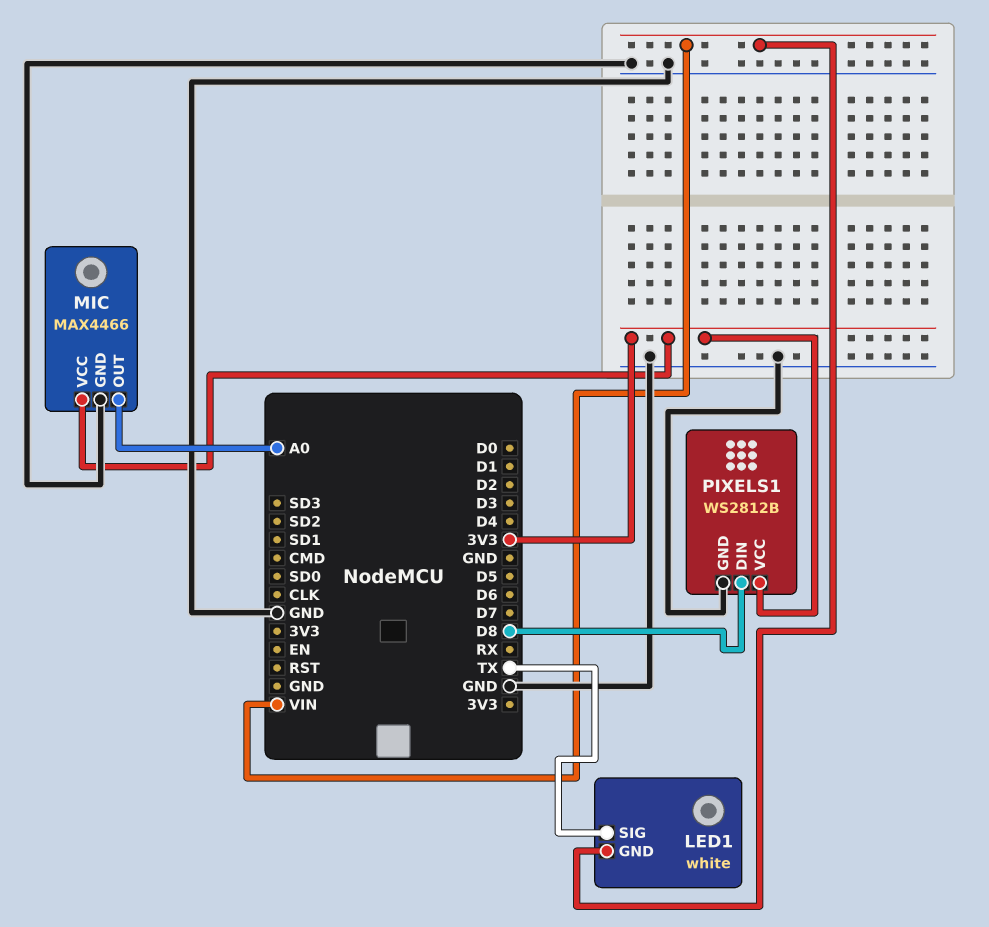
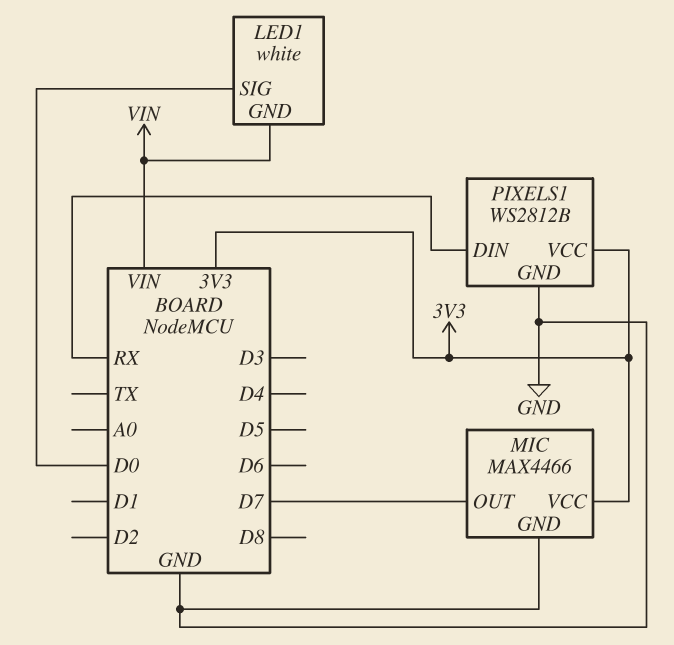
LED1 pin SIG: TX -> D0
MIC pin OUT: A0 -> D7
PIXELS1 pin DIN: D8 -> RX

